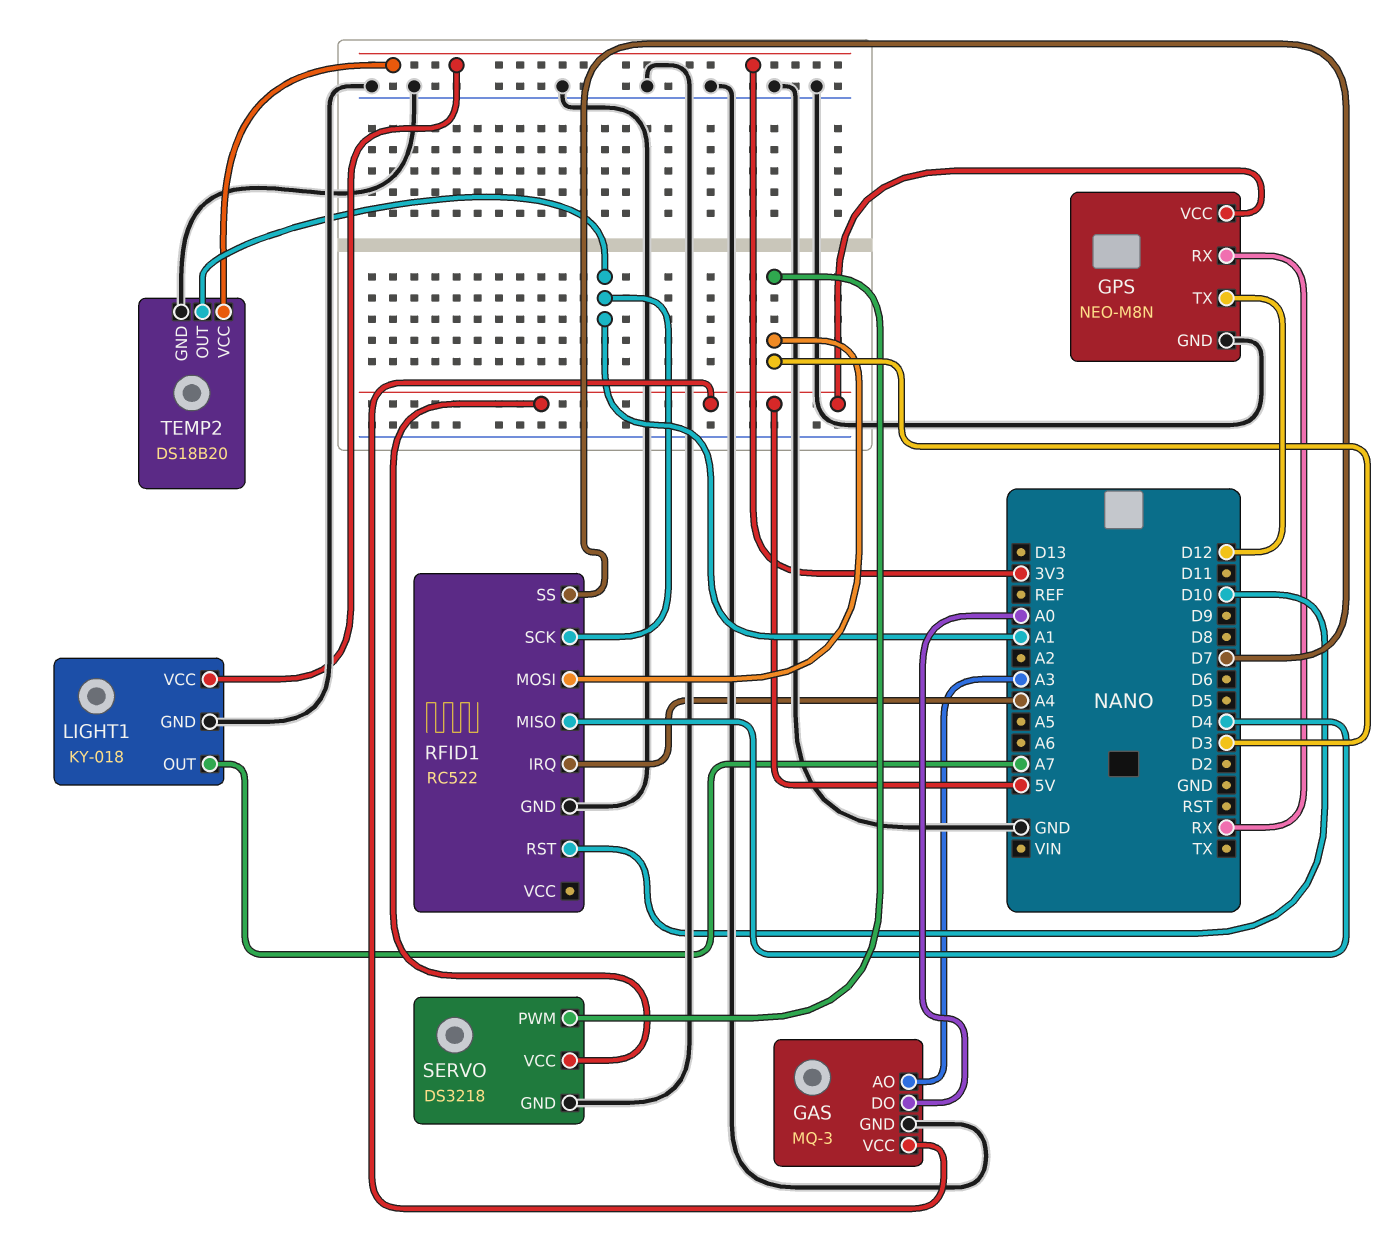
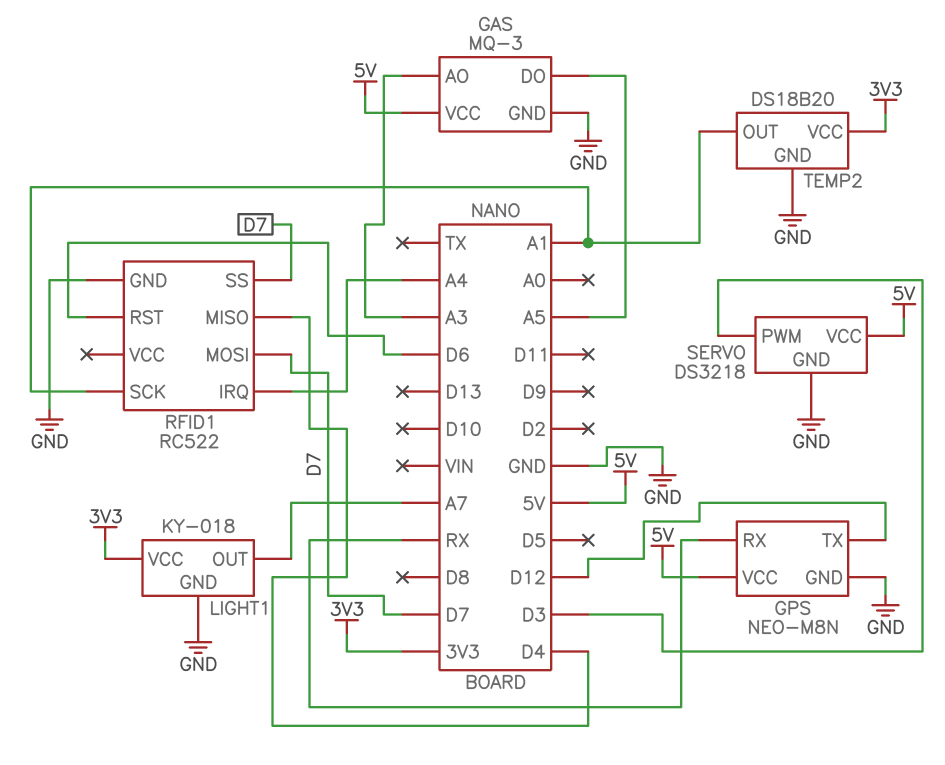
GAS pin DO: A0 -> A5
RFID1 pin MOSI: D3 -> D7
RFID1 pin RST: D10 -> D6

